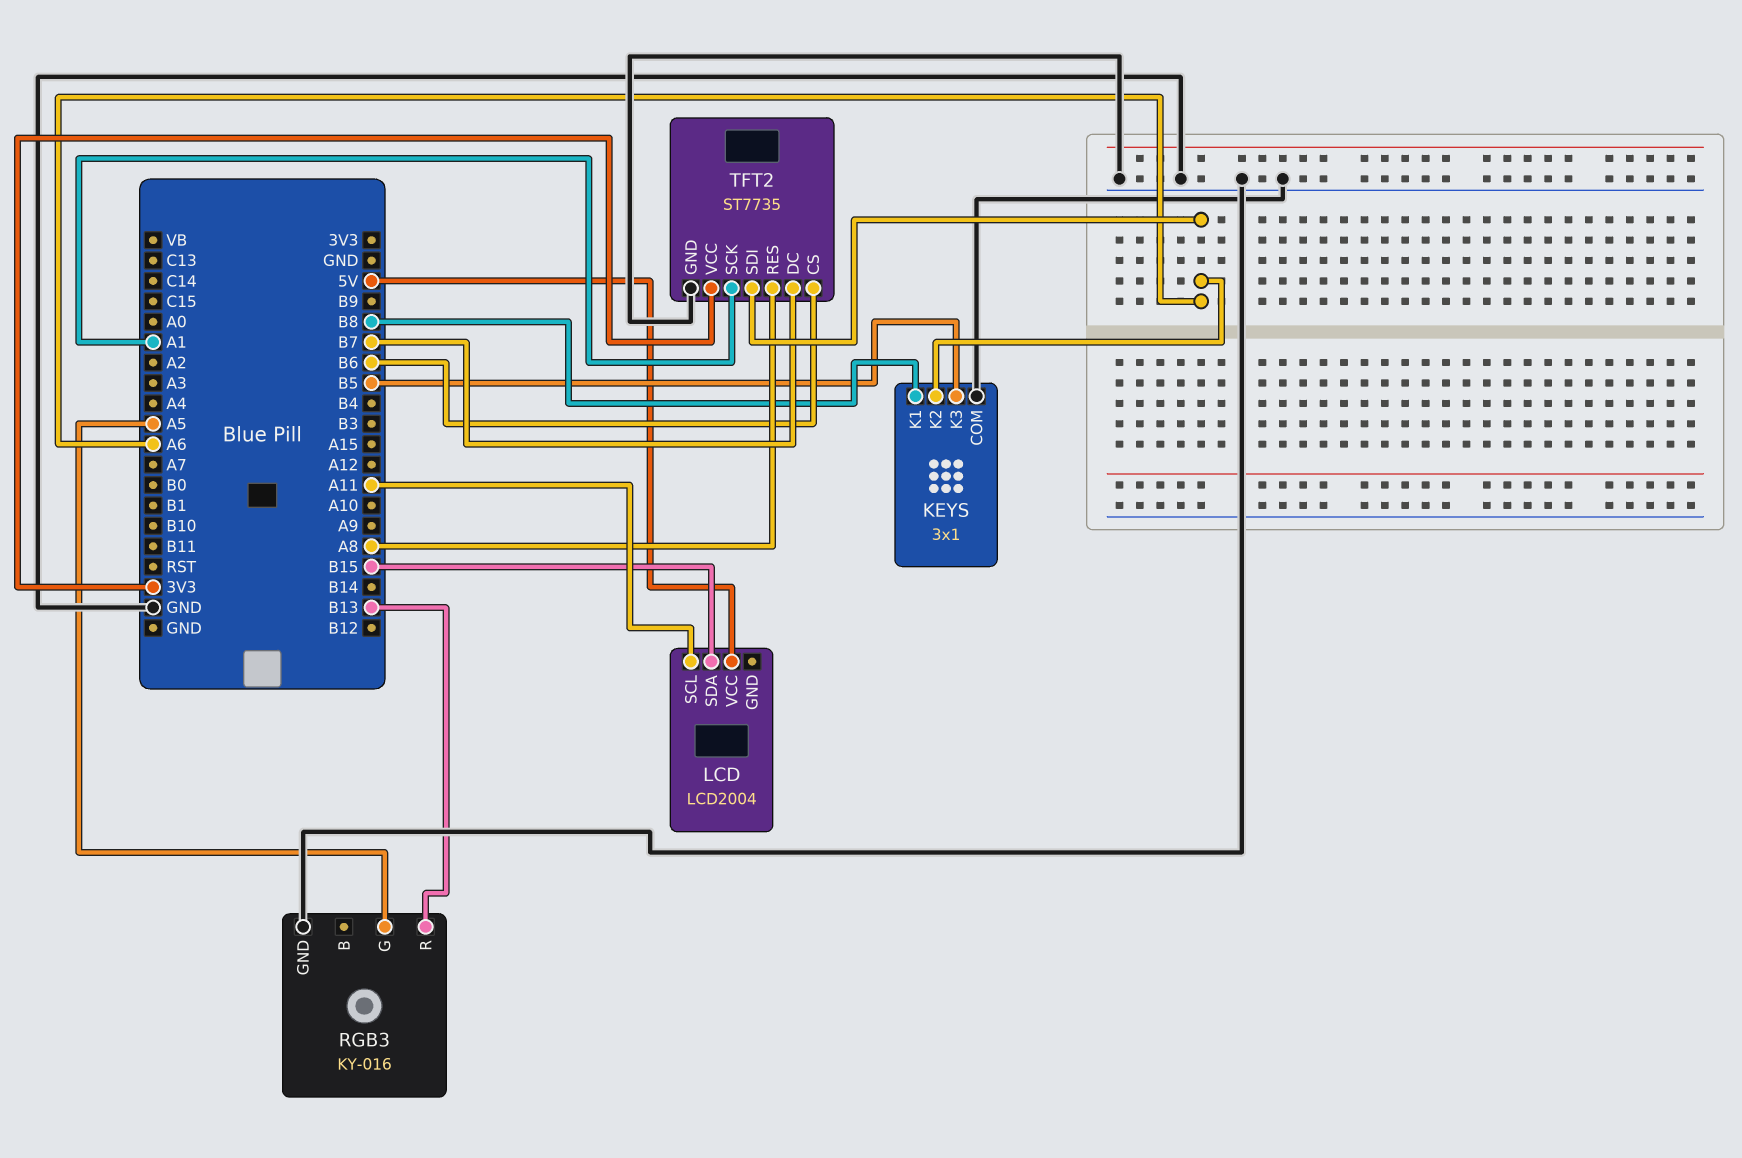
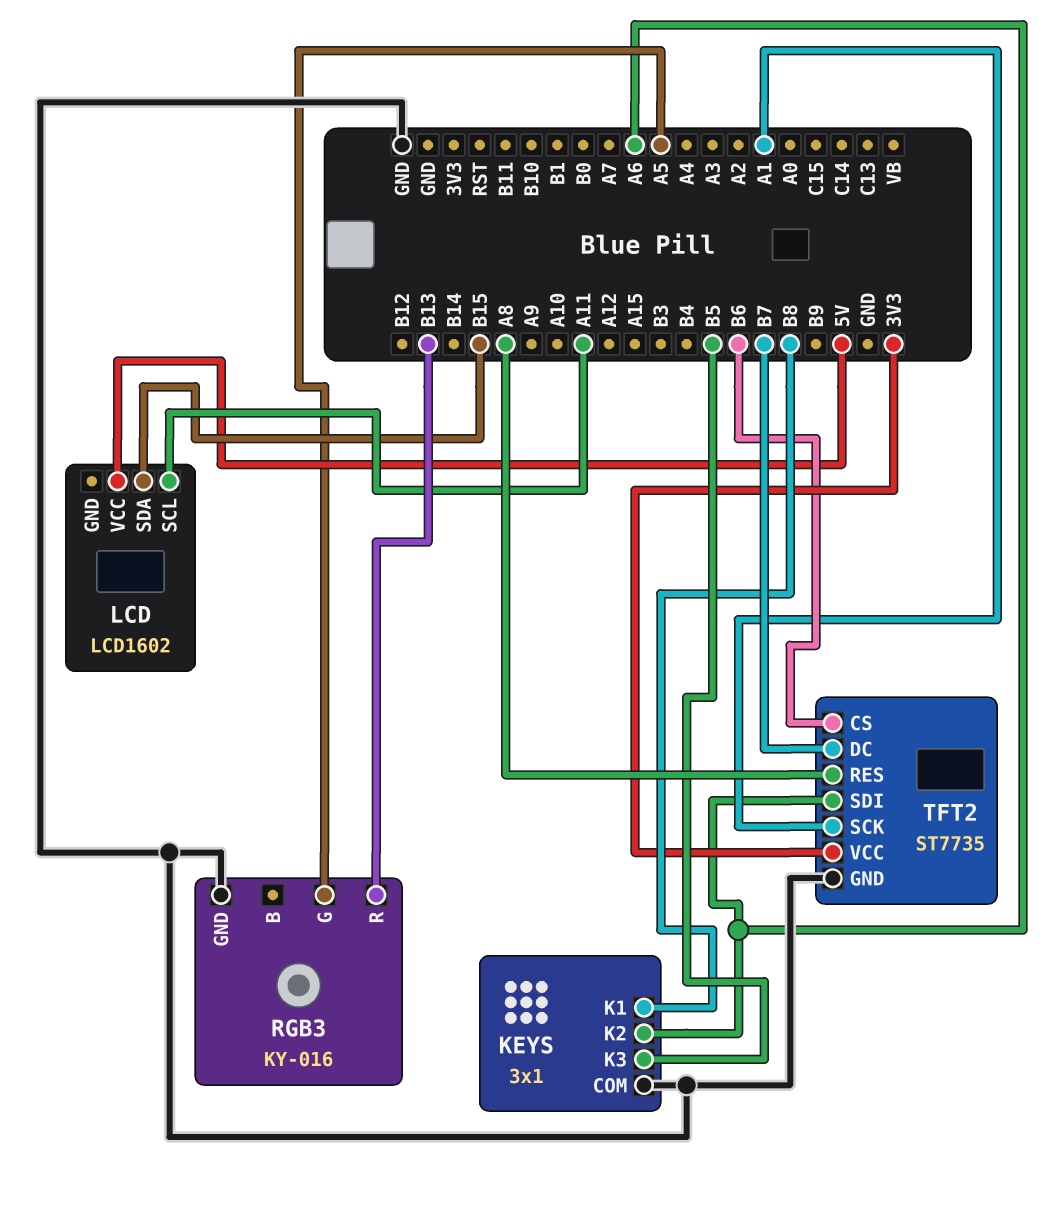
LCD: LCD2004 -> LCD1602

